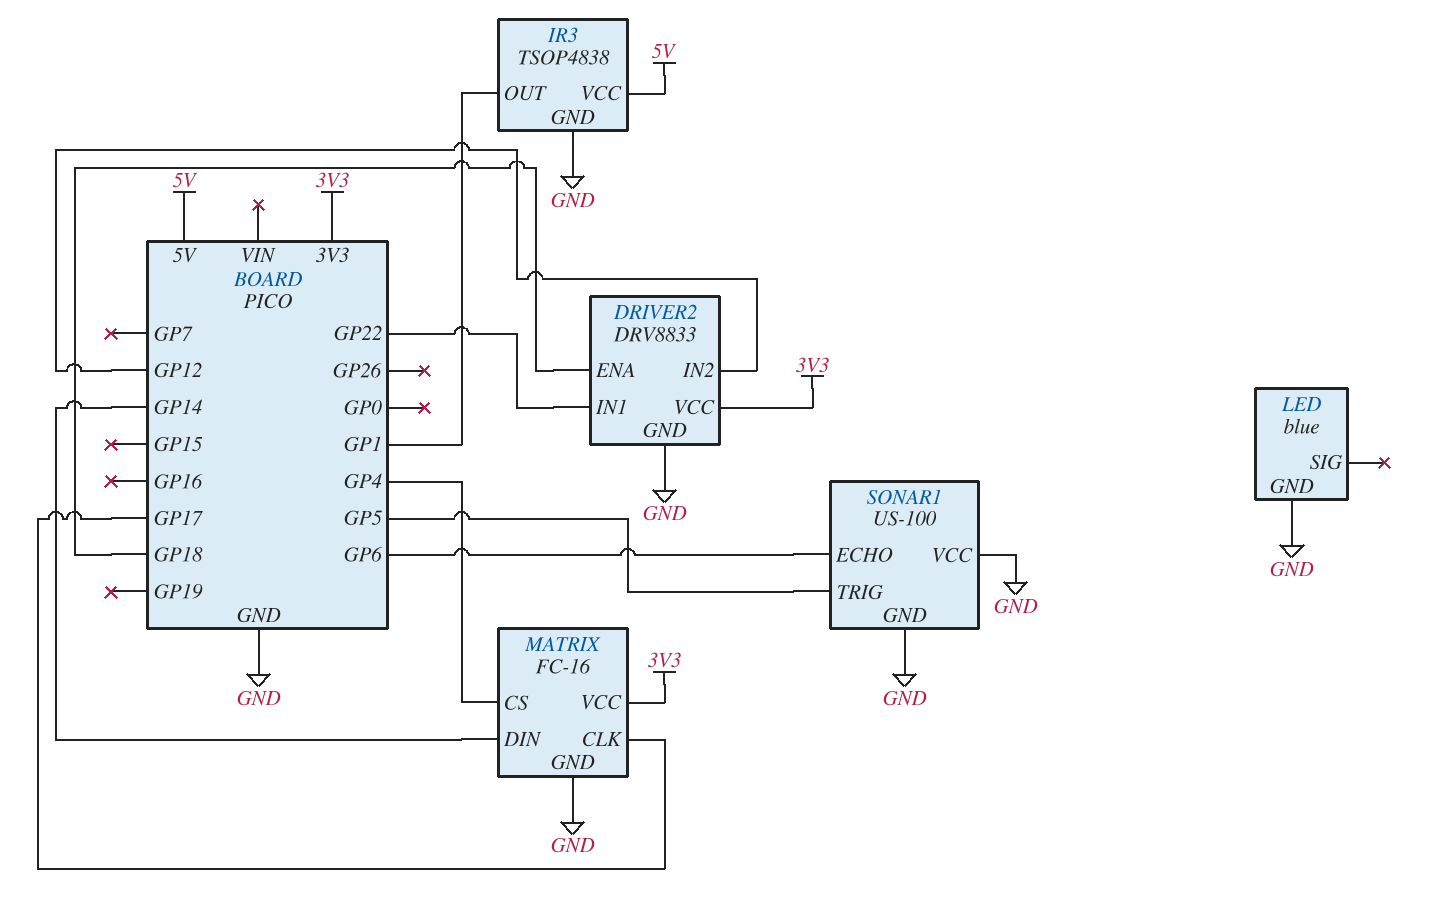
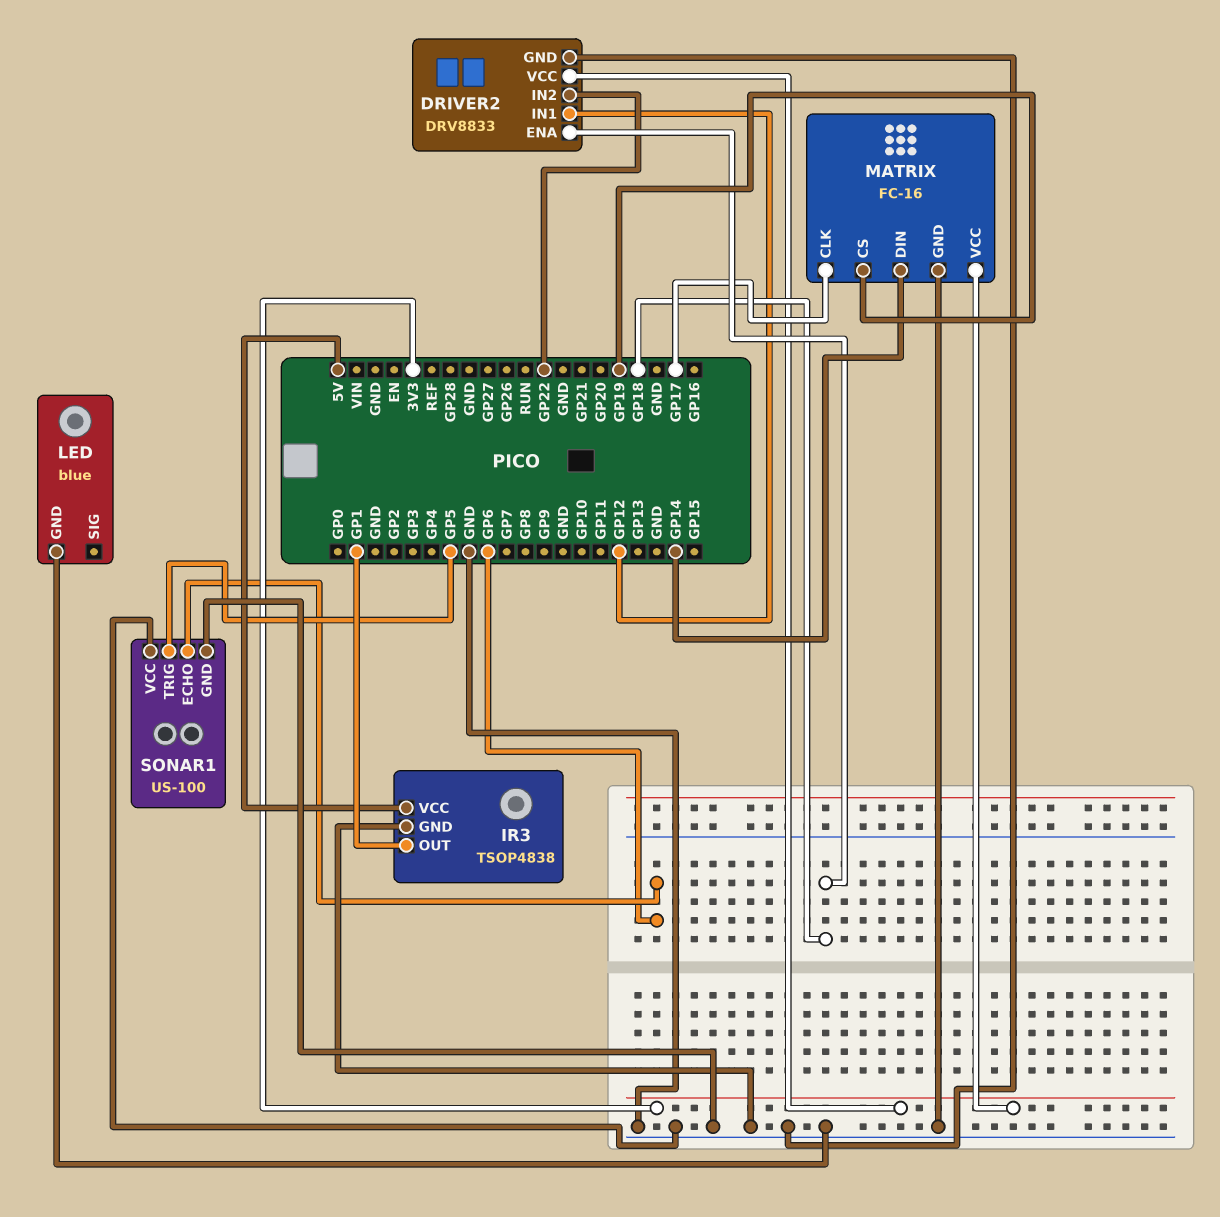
DRIVER2 pin IN1: GP22 -> GP12
DRIVER2 pin IN2: GP12 -> GP22
MATRIX pin CS: GP4 -> GP19

